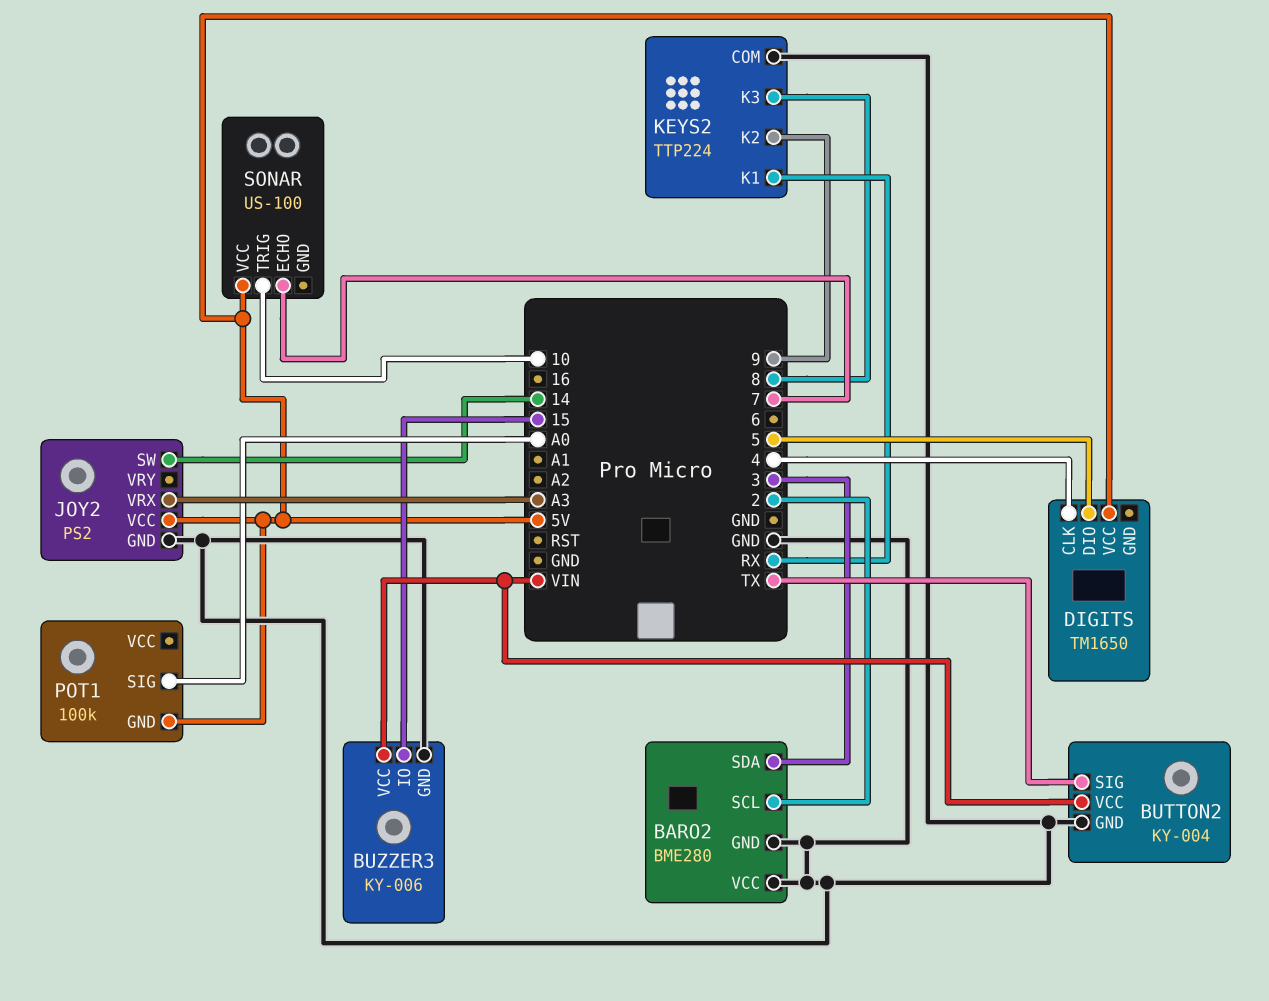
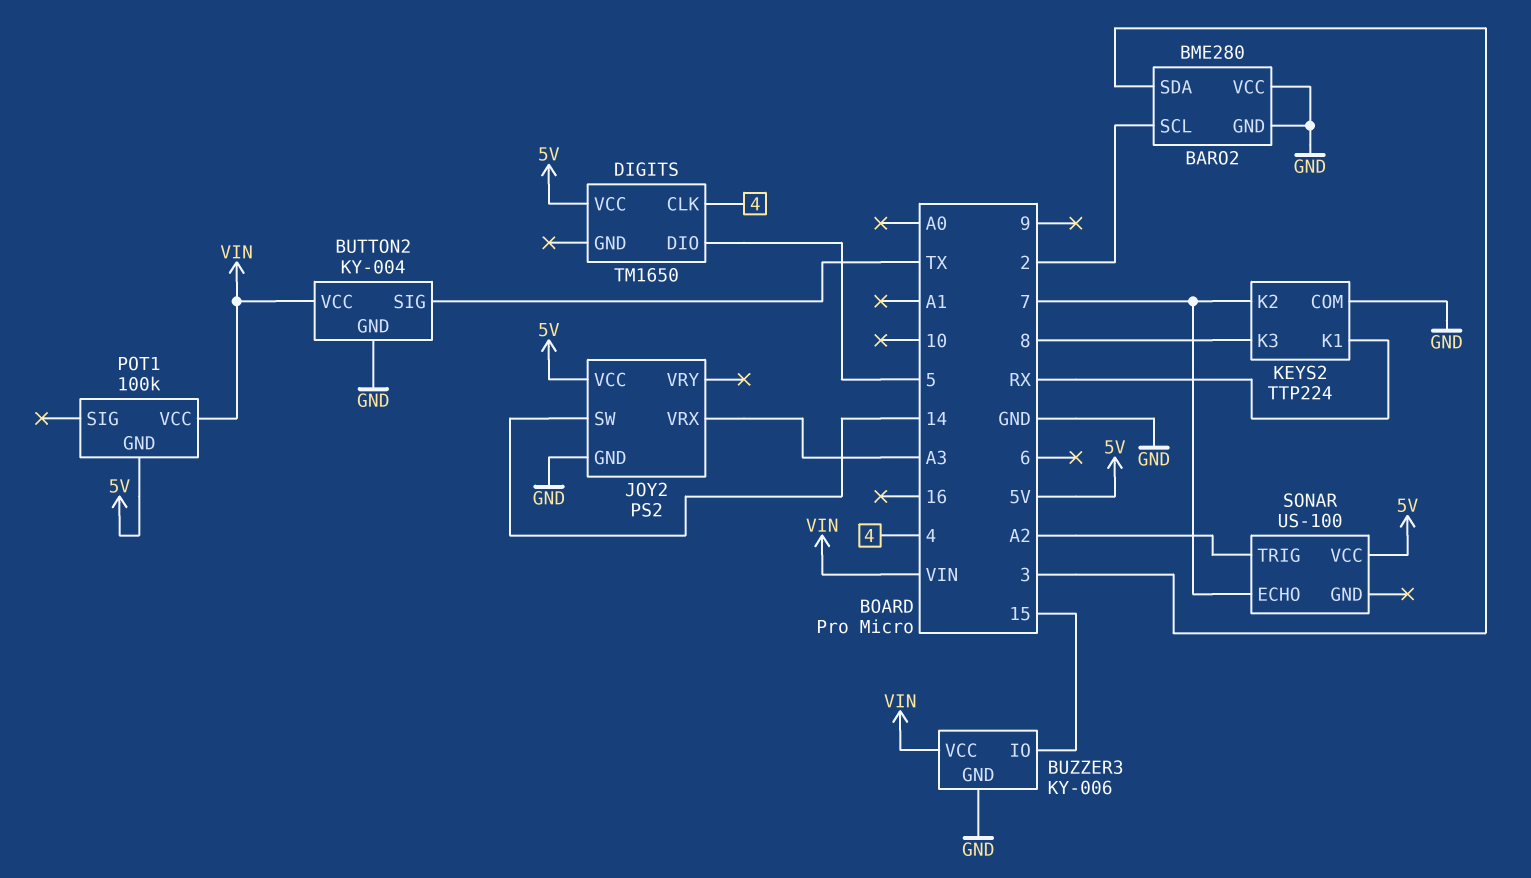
KEYS2 pin K2: 9 -> 7
POT1 pin SIG: A0 -> none
POT1 pin VCC: none -> VIN
SONAR pin TRIG: 10 -> A2

